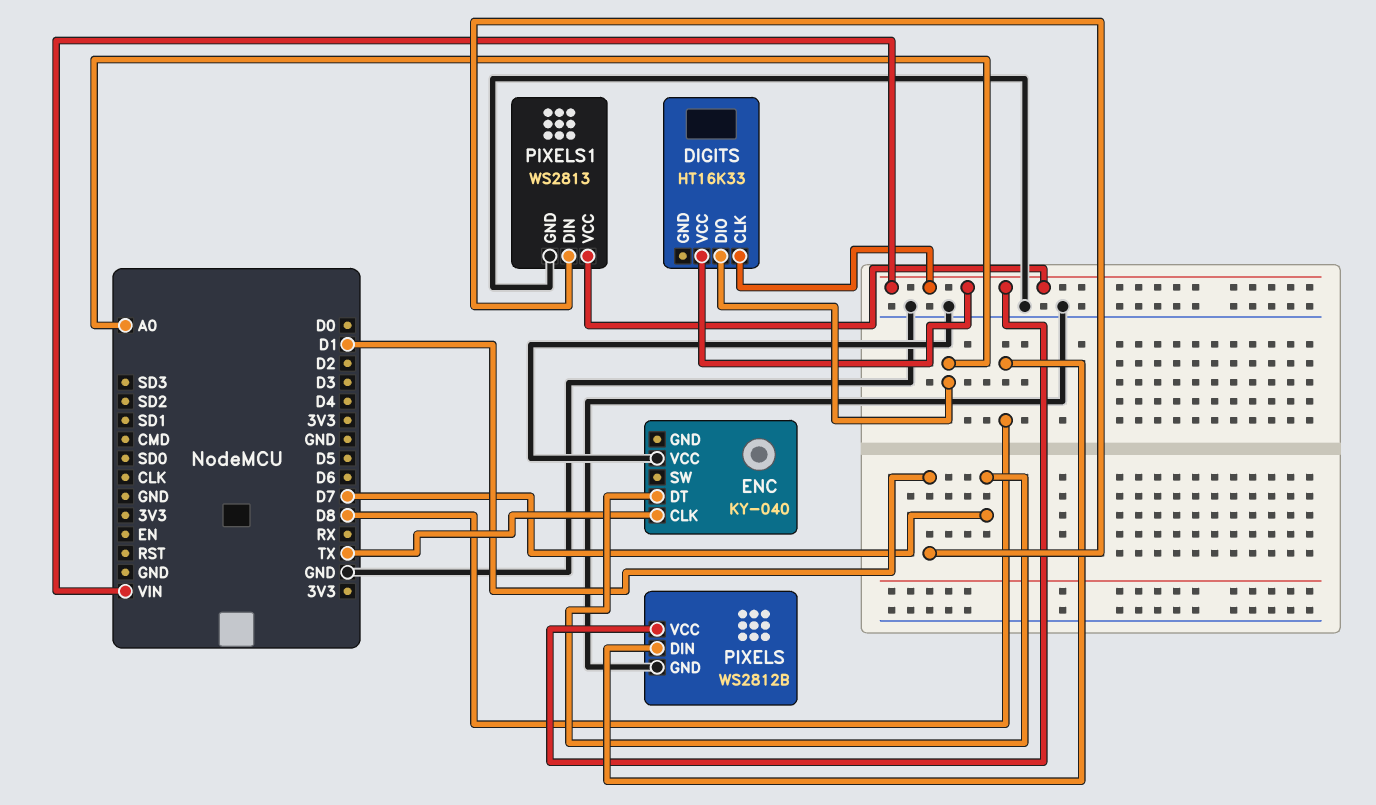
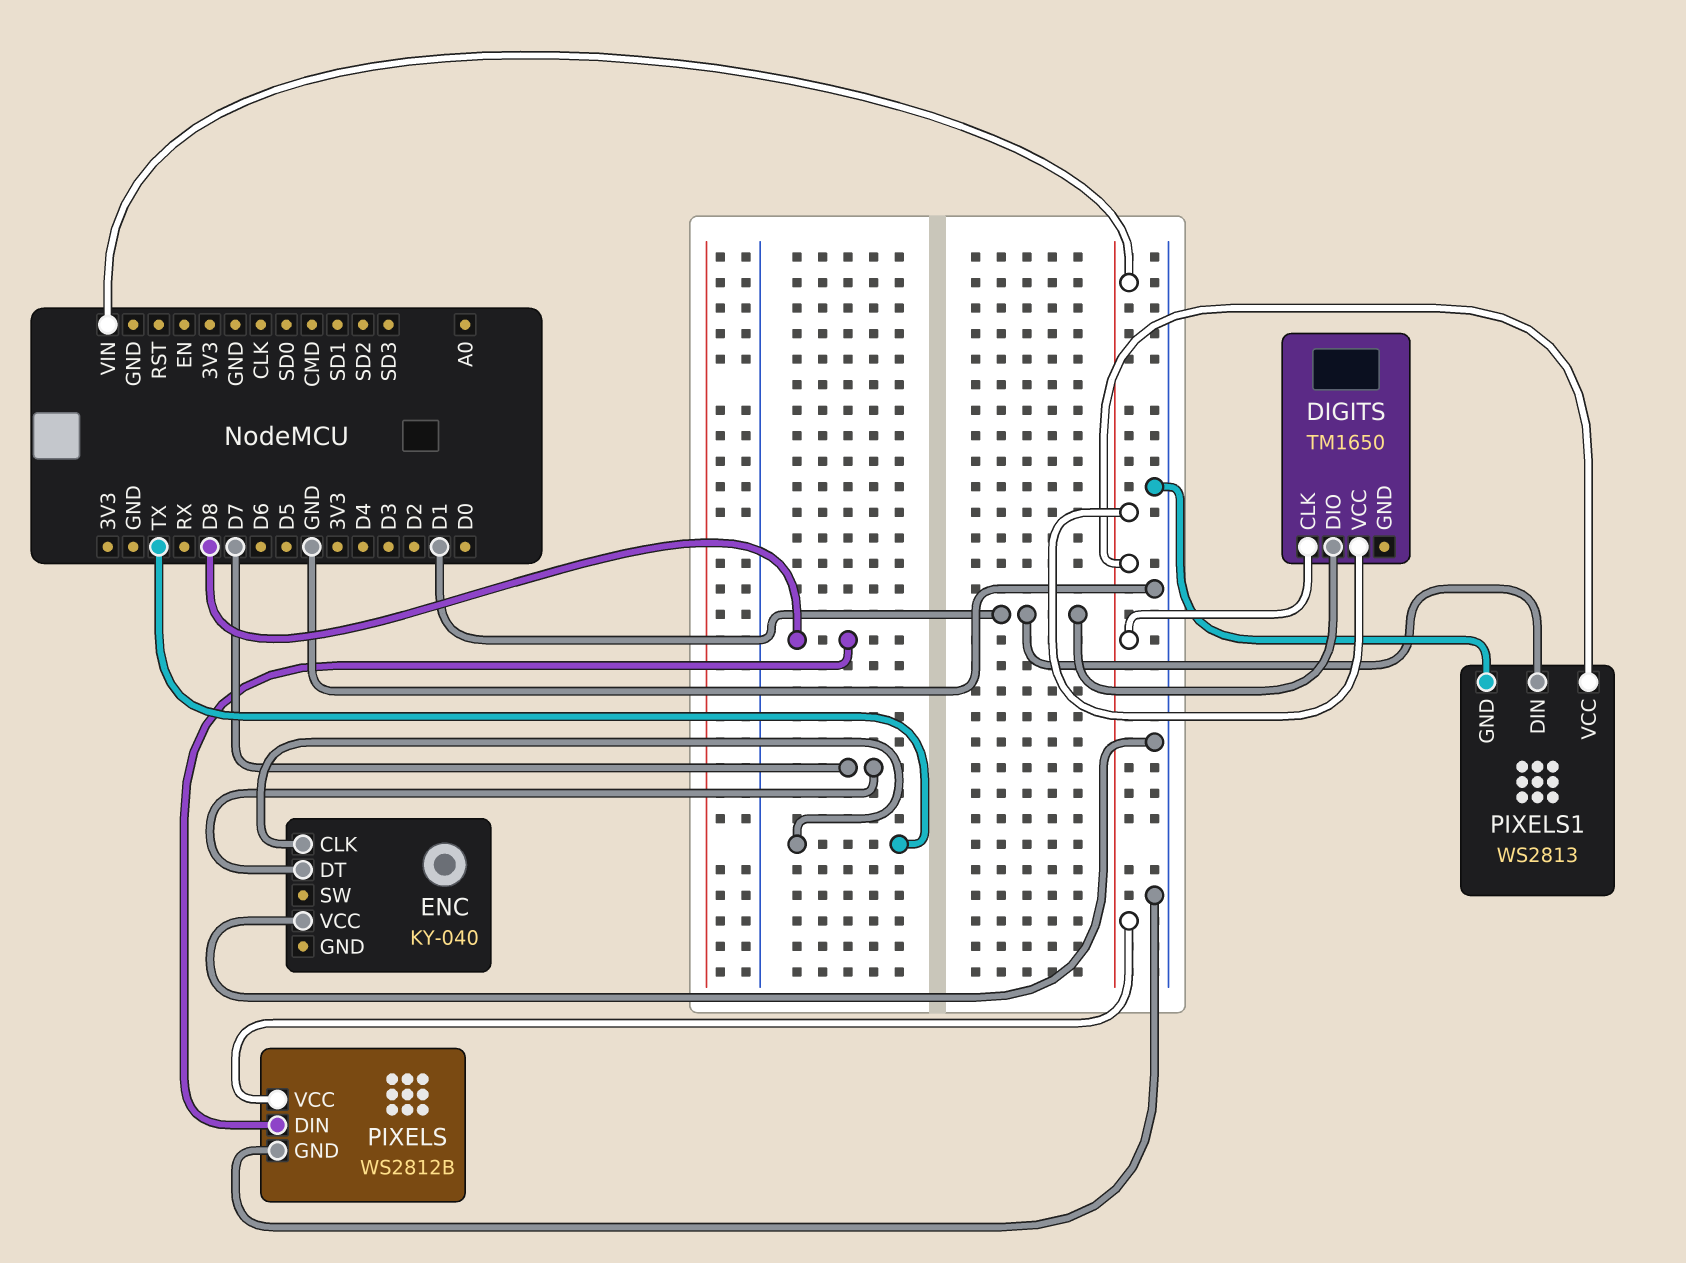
DIGITS: HT16K33 -> TM1650
DIGITS pin DIO: A0 -> D1

